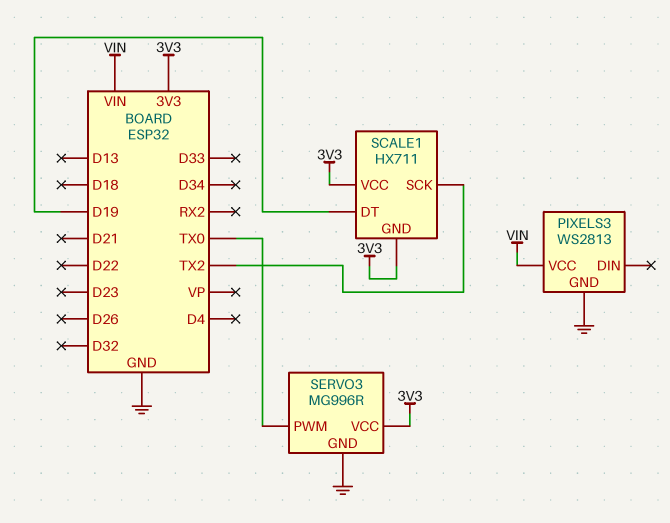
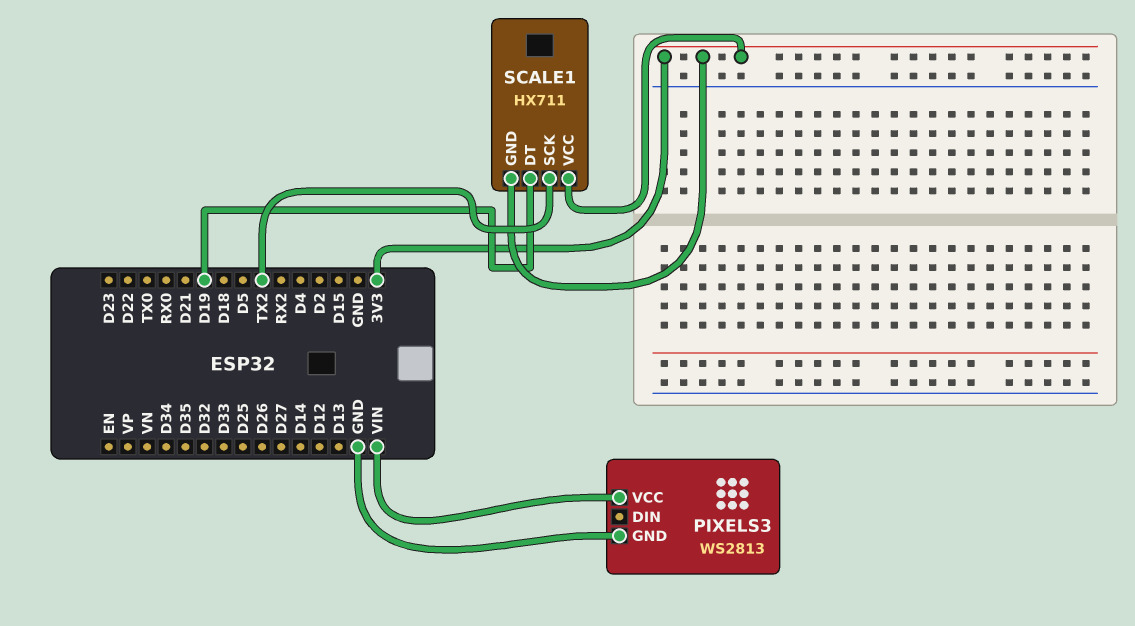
SERVO3: MG996R -> none
SERVO3 pin GND: GND -> none
SERVO3 pin PWM: TX0 -> none
SERVO3 pin VCC: 3V3 -> none

